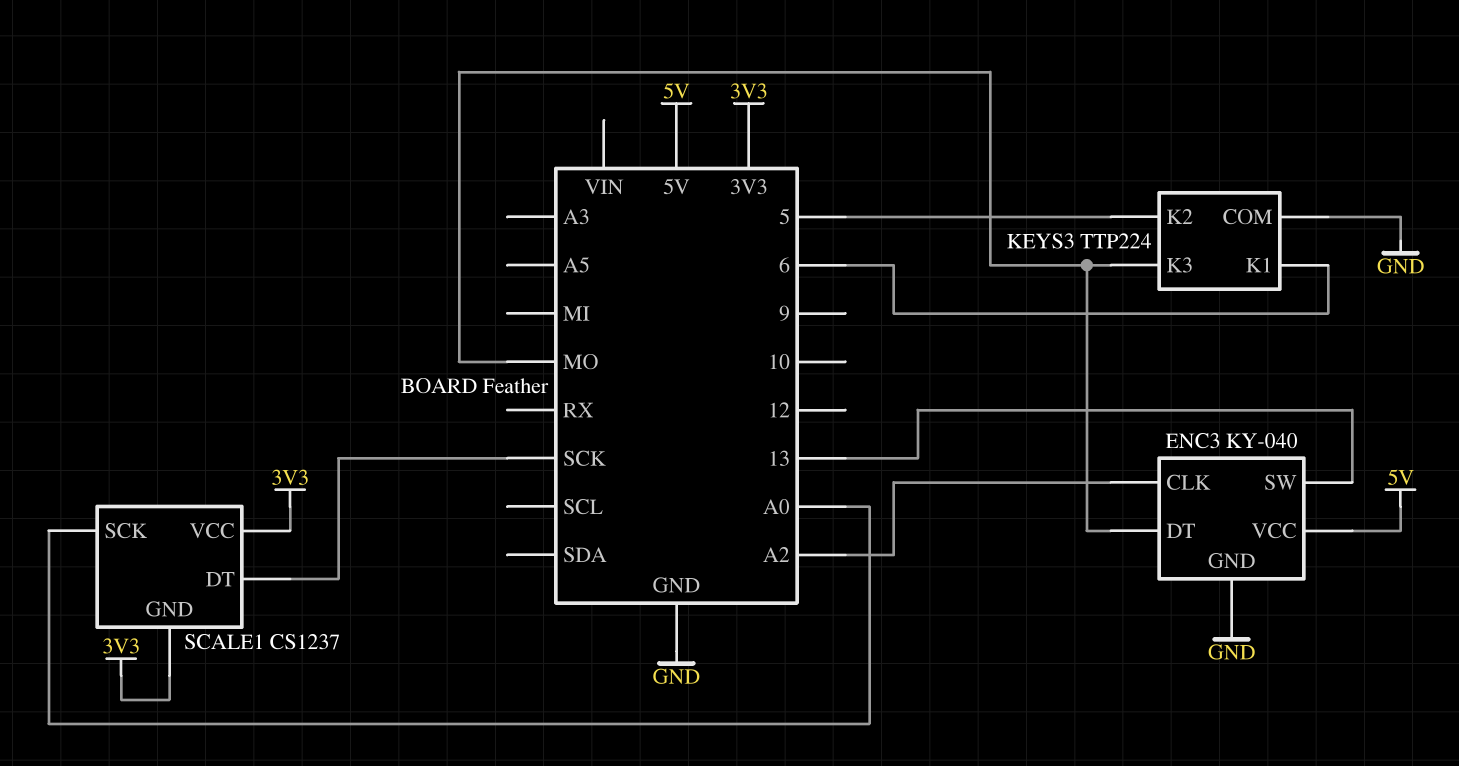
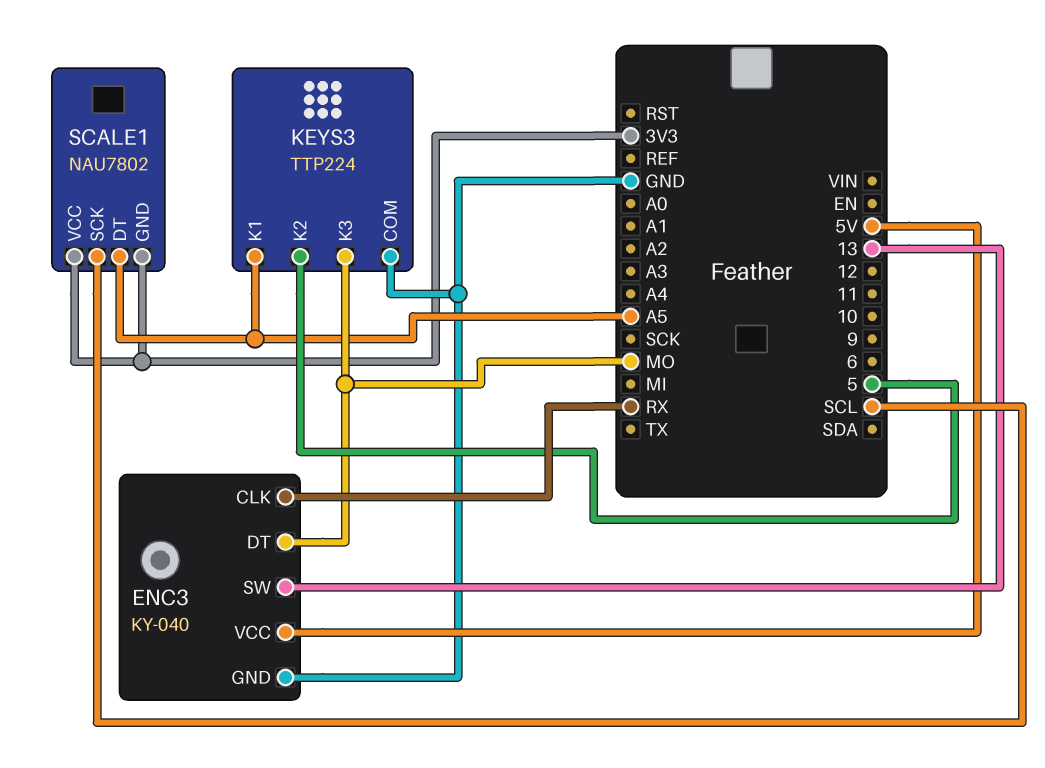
ENC3 pin CLK: A2 -> RX
KEYS3 pin K1: 6 -> A5
SCALE1: CS1237 -> NAU7802
SCALE1 pin DT: SCK -> A5
SCALE1 pin SCK: A0 -> SCL

